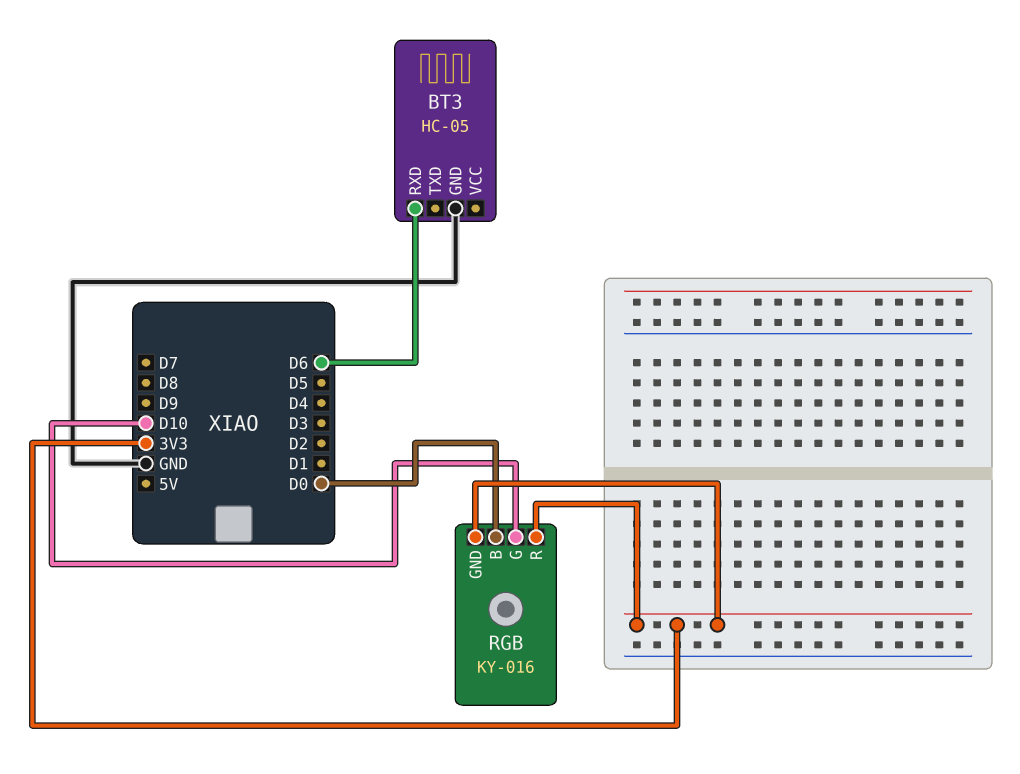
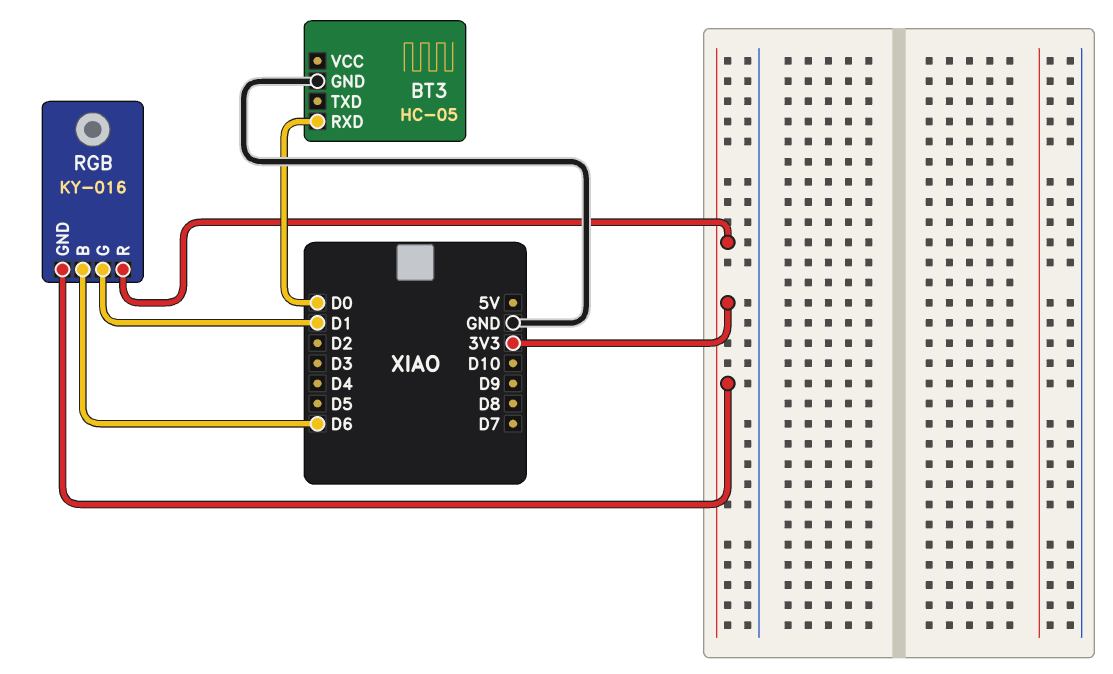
BT3 pin RXD: D6 -> D0
RGB pin B: D0 -> D6
RGB pin G: D10 -> D1

